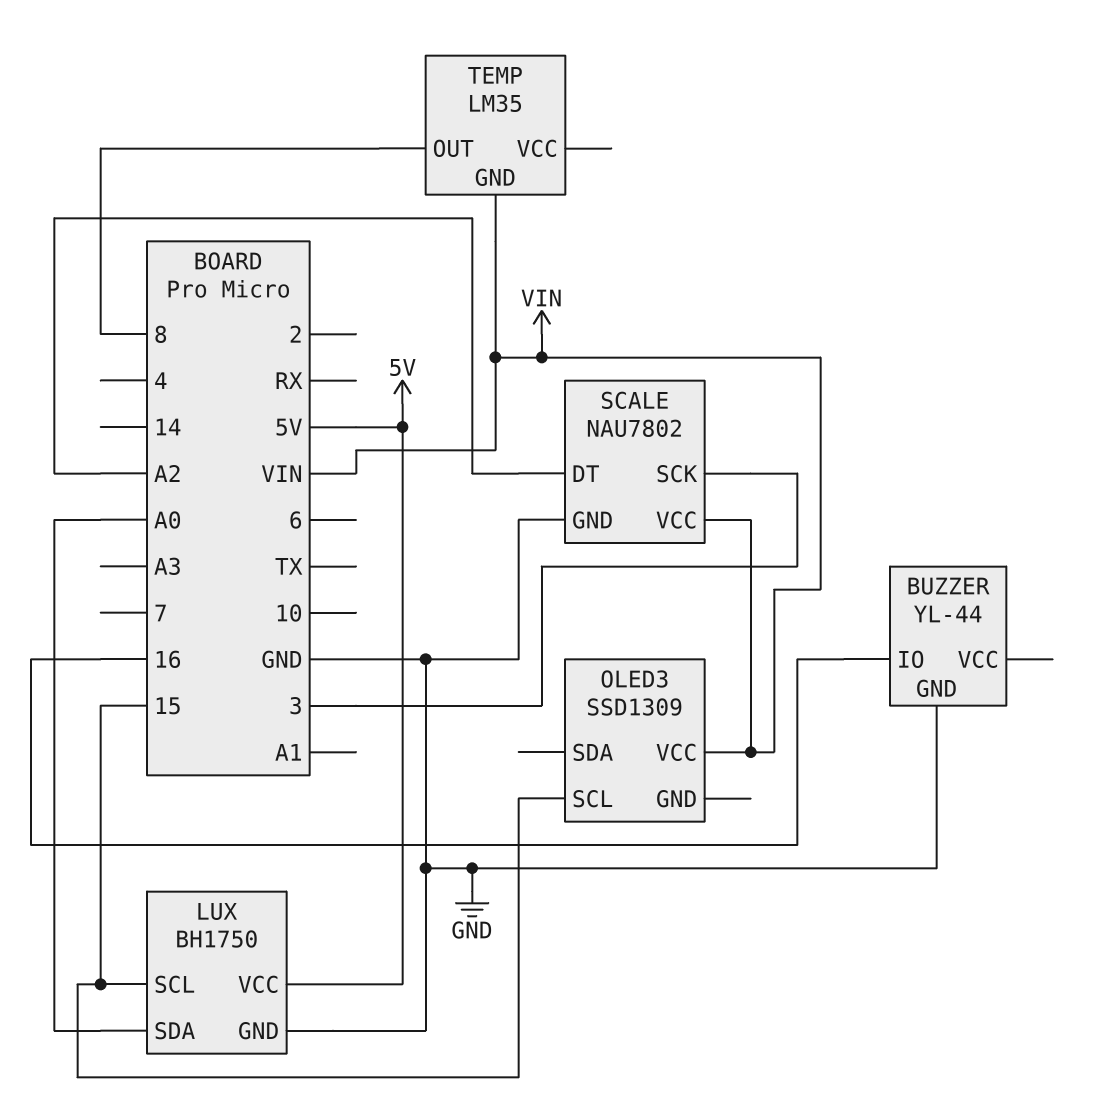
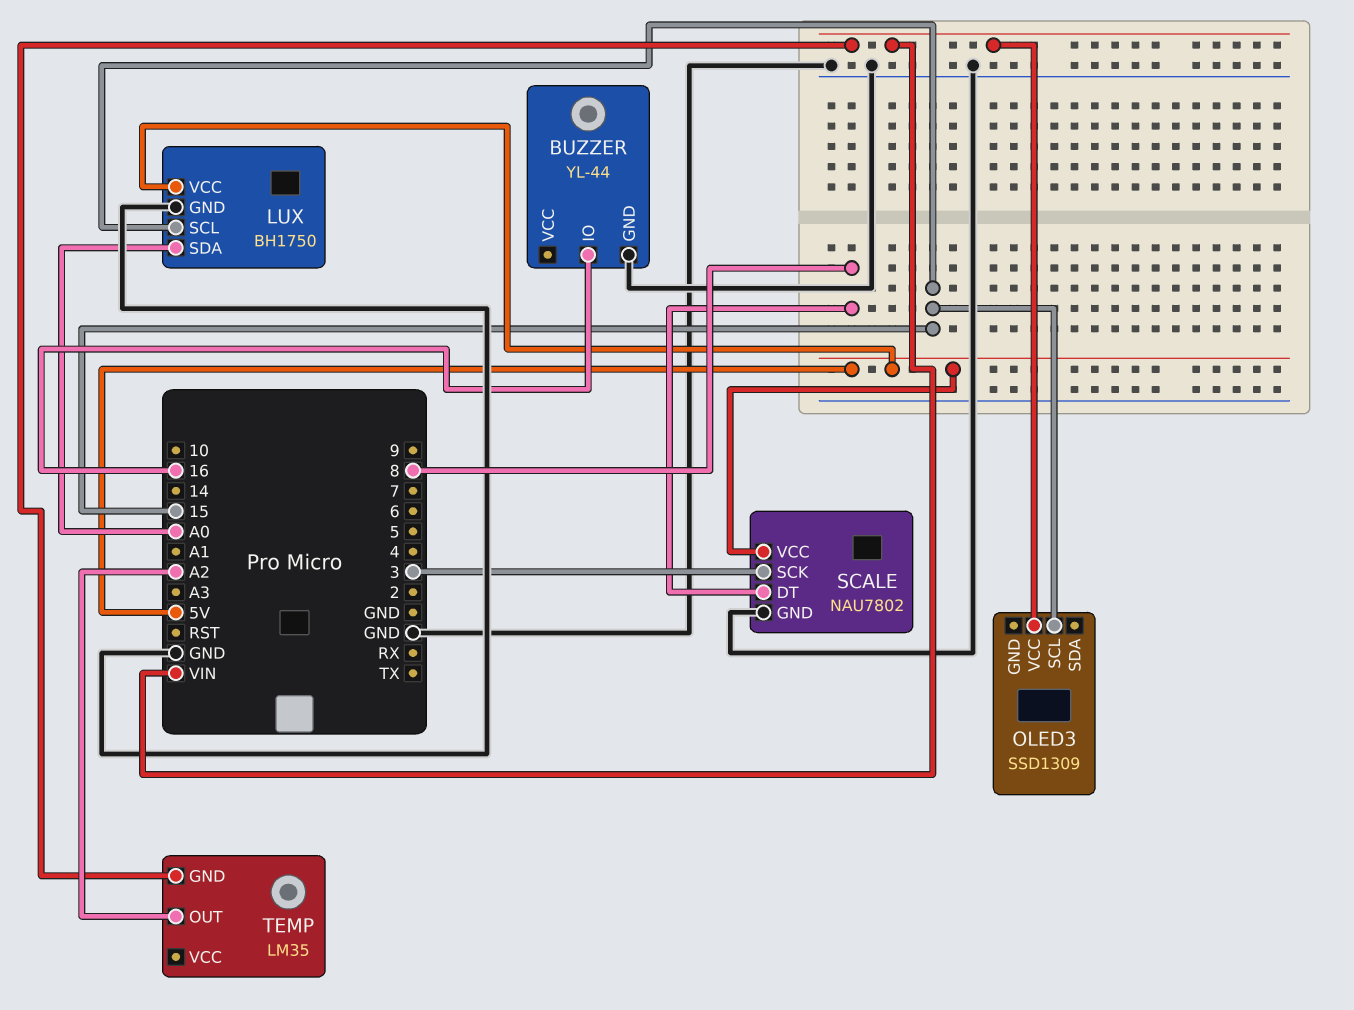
SCALE pin DT: A2 -> 8
SCALE pin VCC: VIN -> 5V
TEMP pin OUT: 8 -> A2

